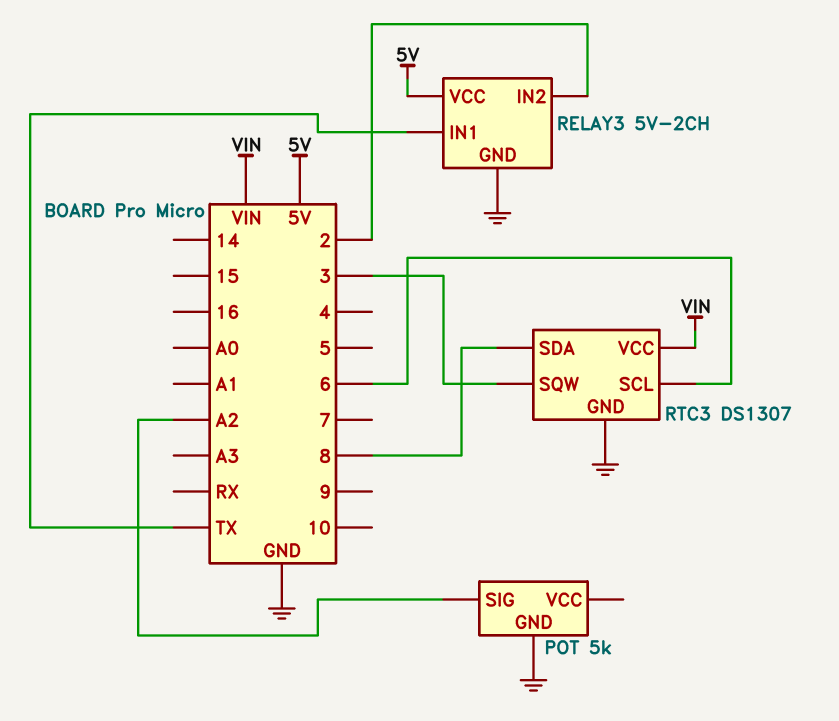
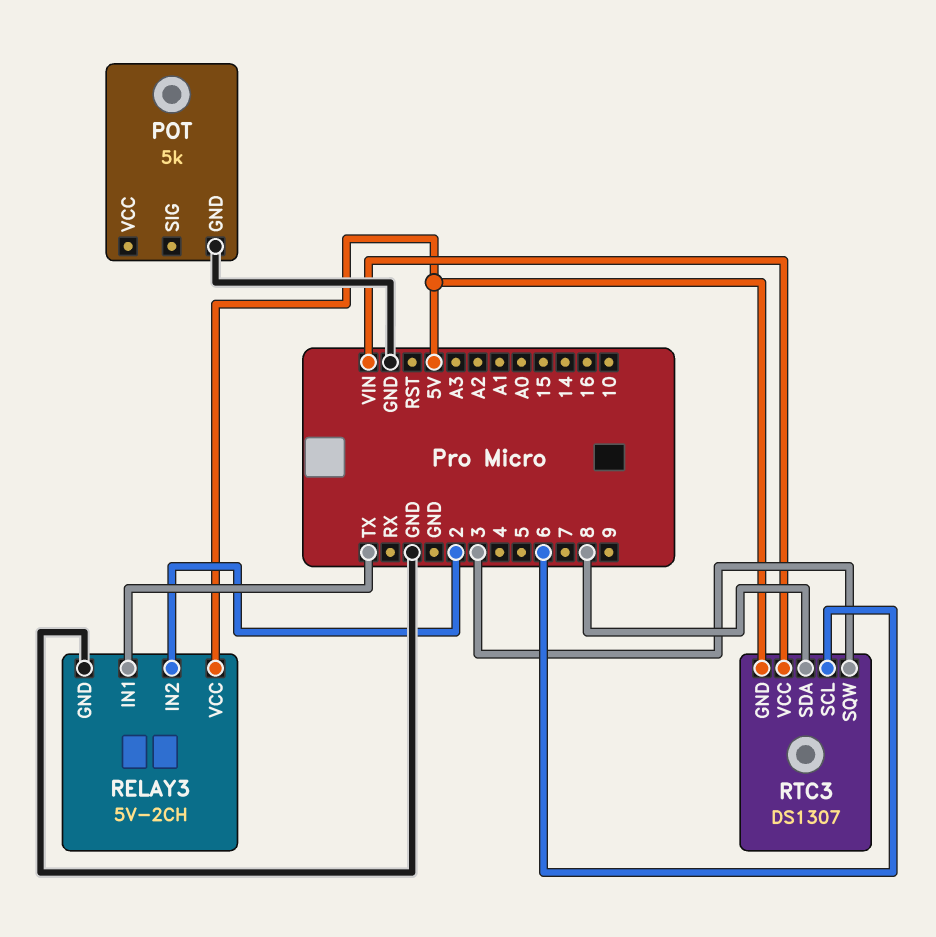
POT pin SIG: A2 -> none
RTC3 pin GND: GND -> 5V

